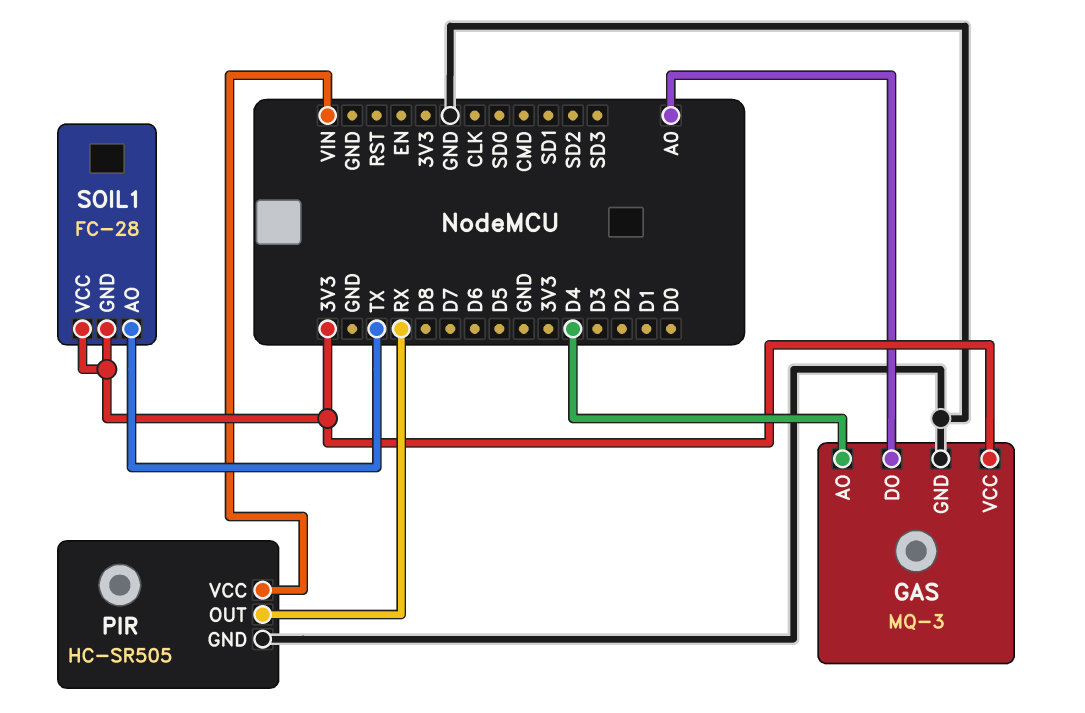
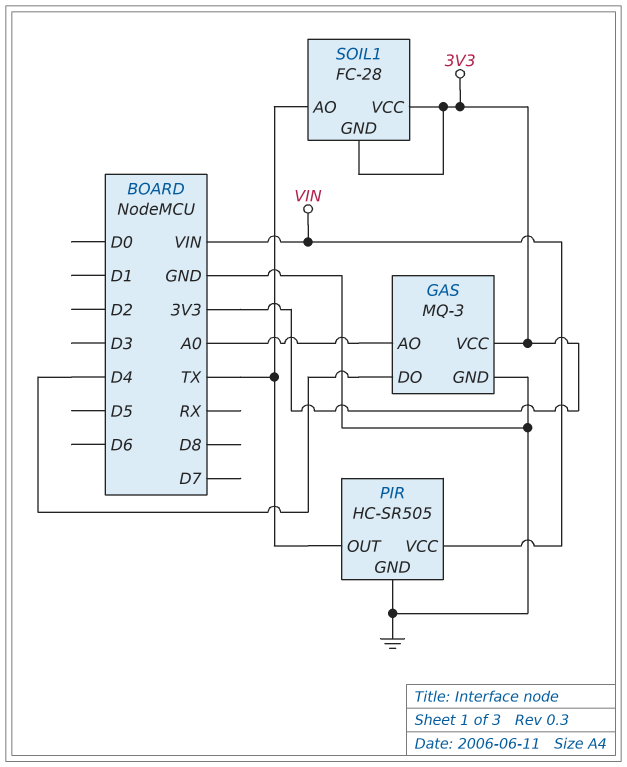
GAS pin AO: D4 -> A0
GAS pin DO: A0 -> D4
PIR pin OUT: RX -> TX

